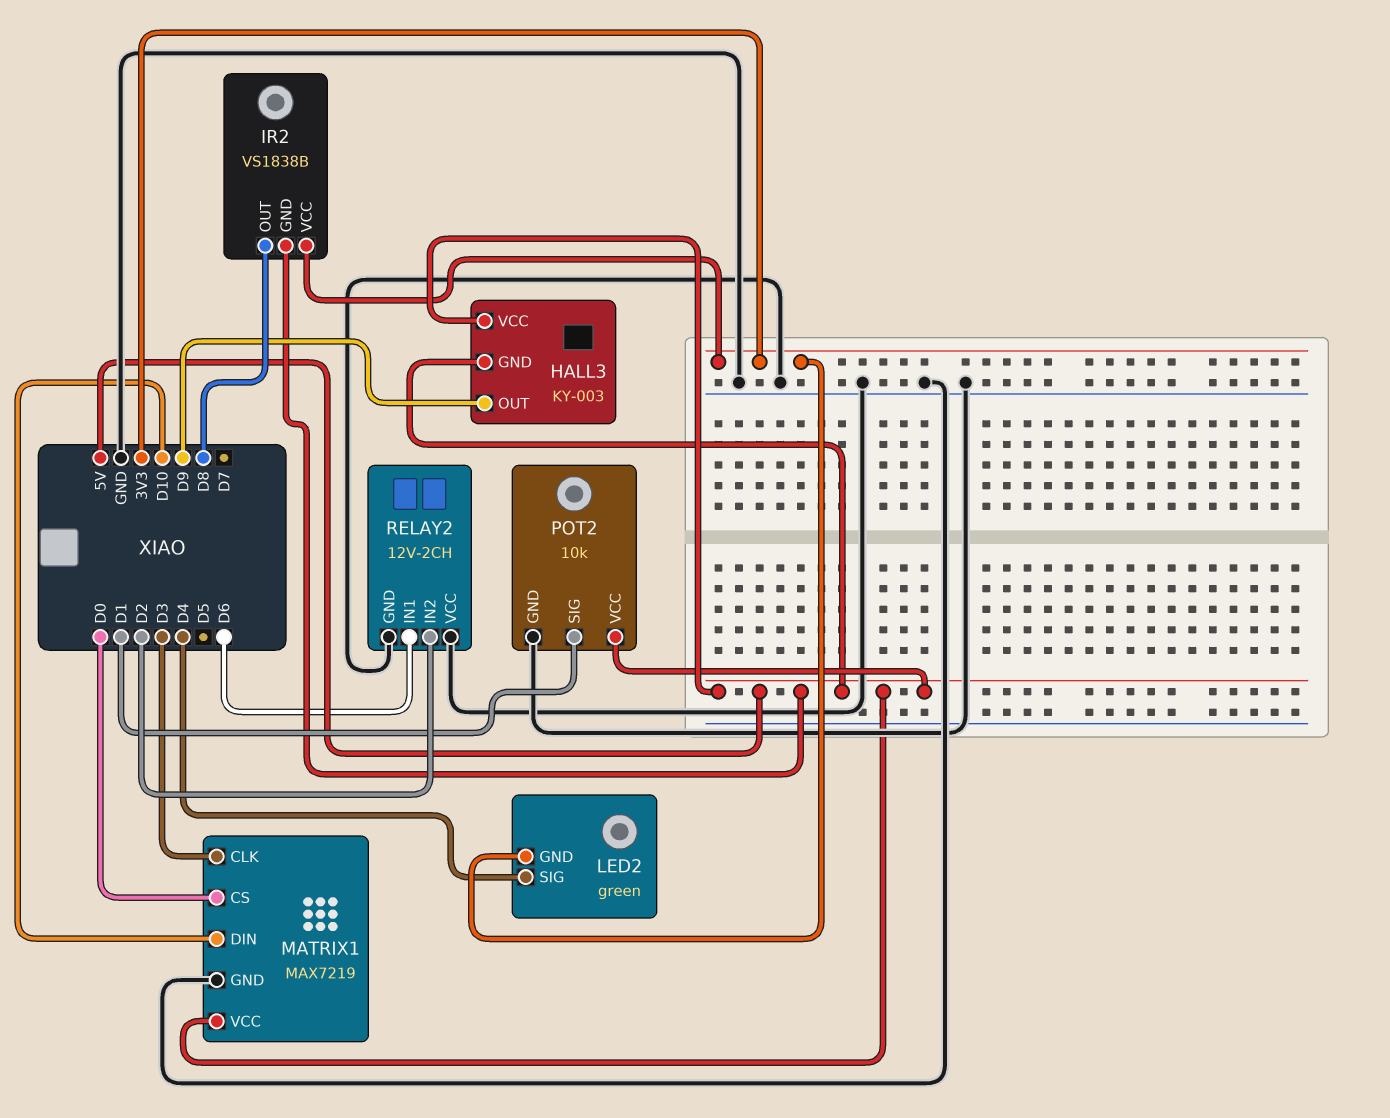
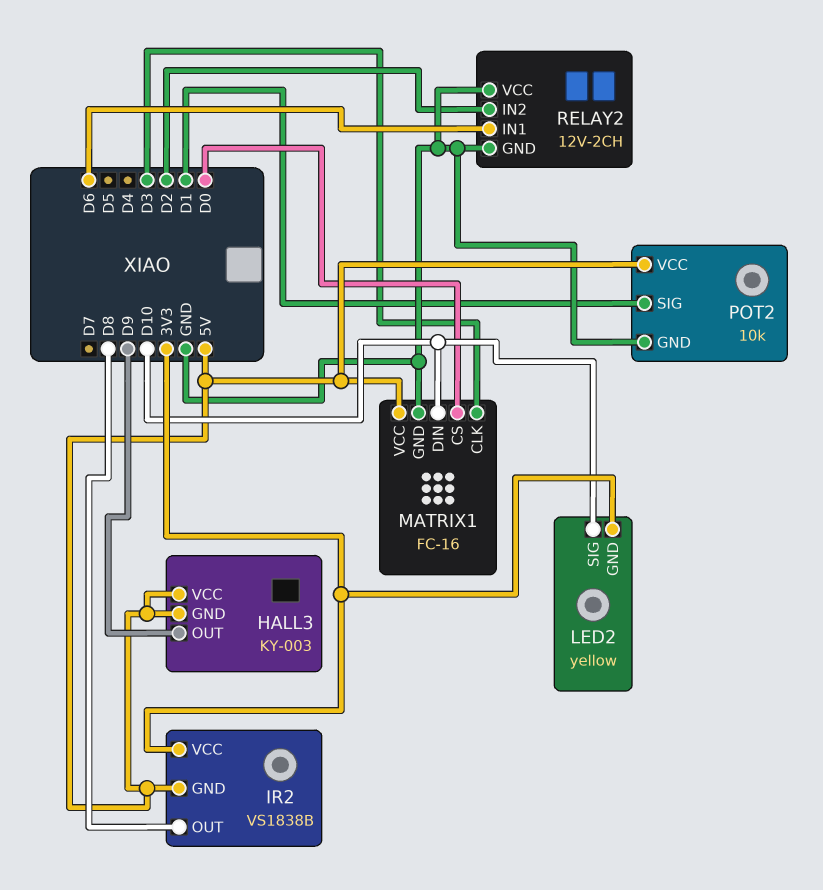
LED2: green -> yellow
LED2 pin SIG: D4 -> D10
MATRIX1: MAX7219 -> FC-16

